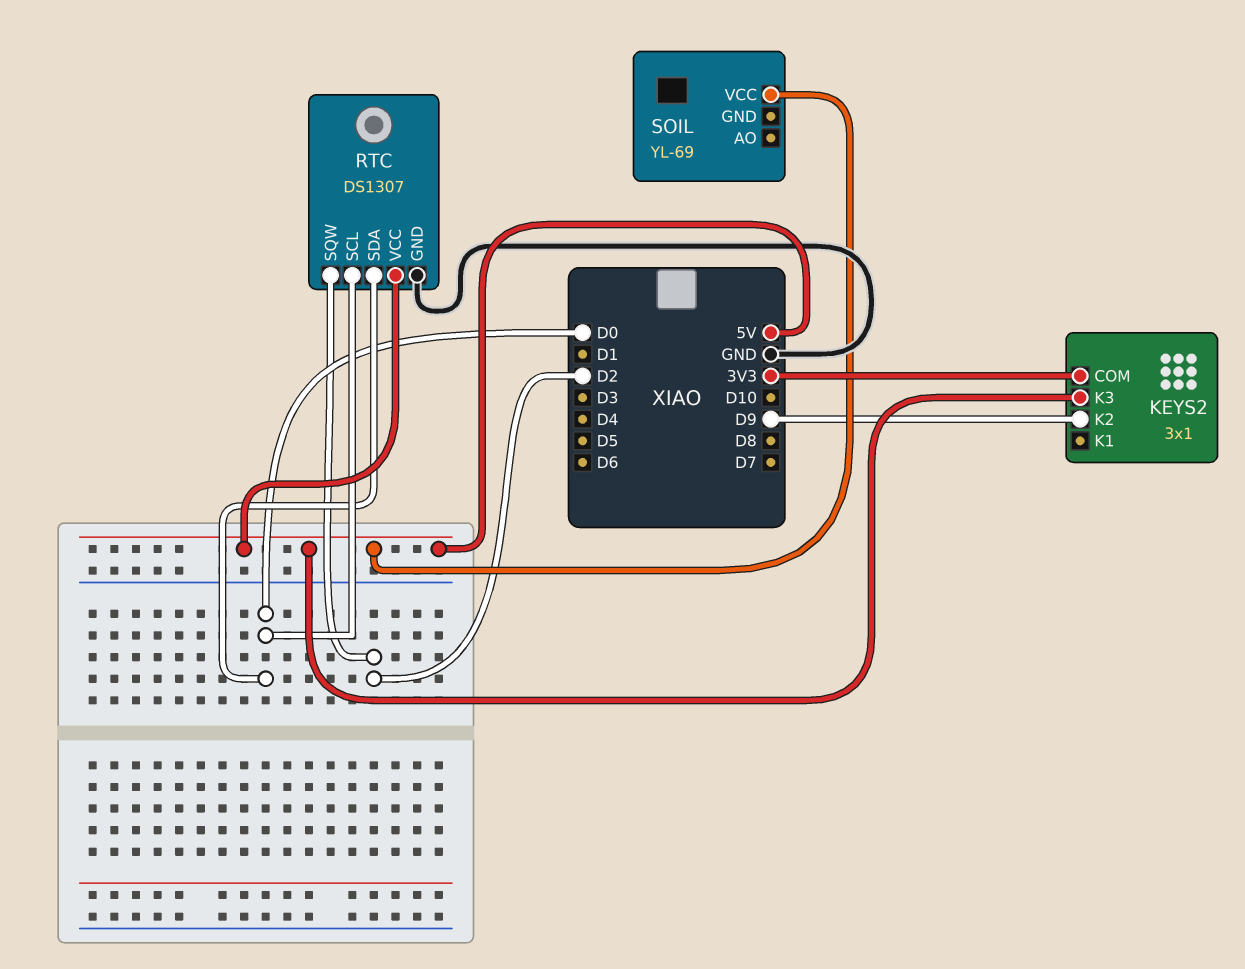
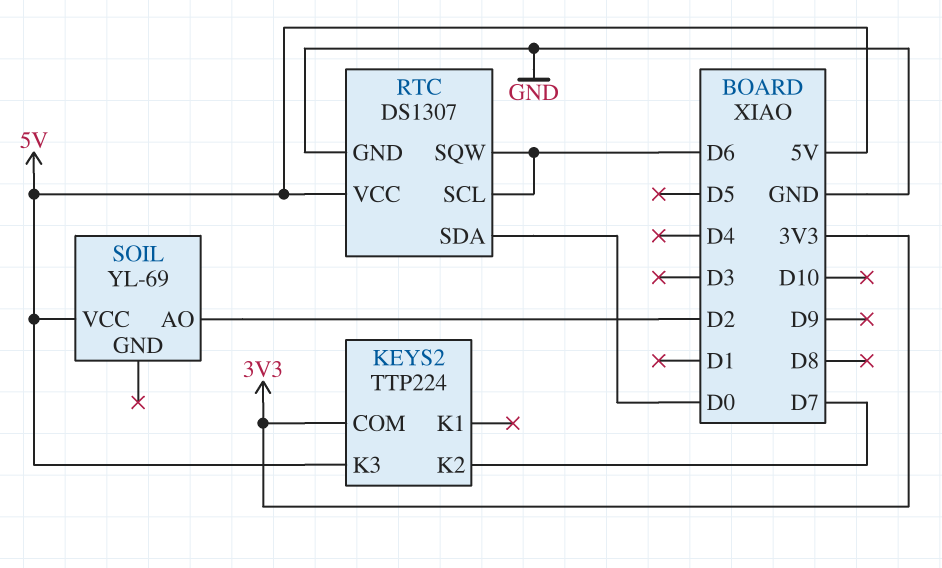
KEYS2: 3x1 -> TTP224
KEYS2 pin K2: D9 -> D7
RTC pin SCL: D0 -> D6
RTC pin SQW: D2 -> D6
SOIL pin AO: none -> D2

